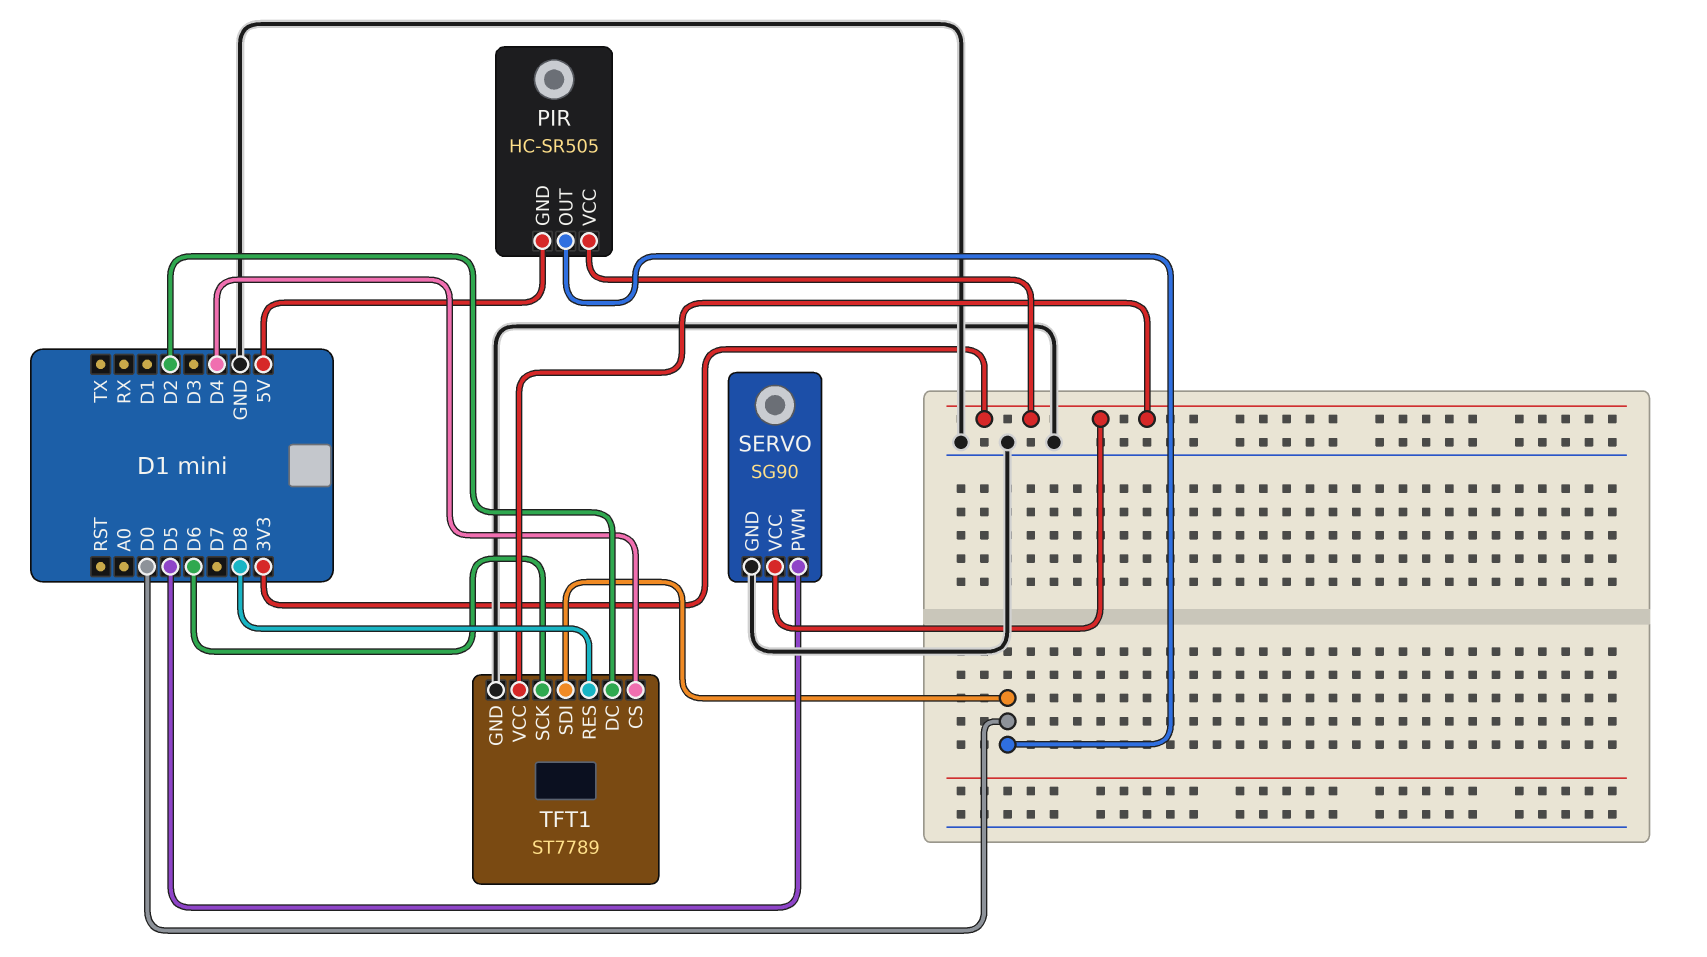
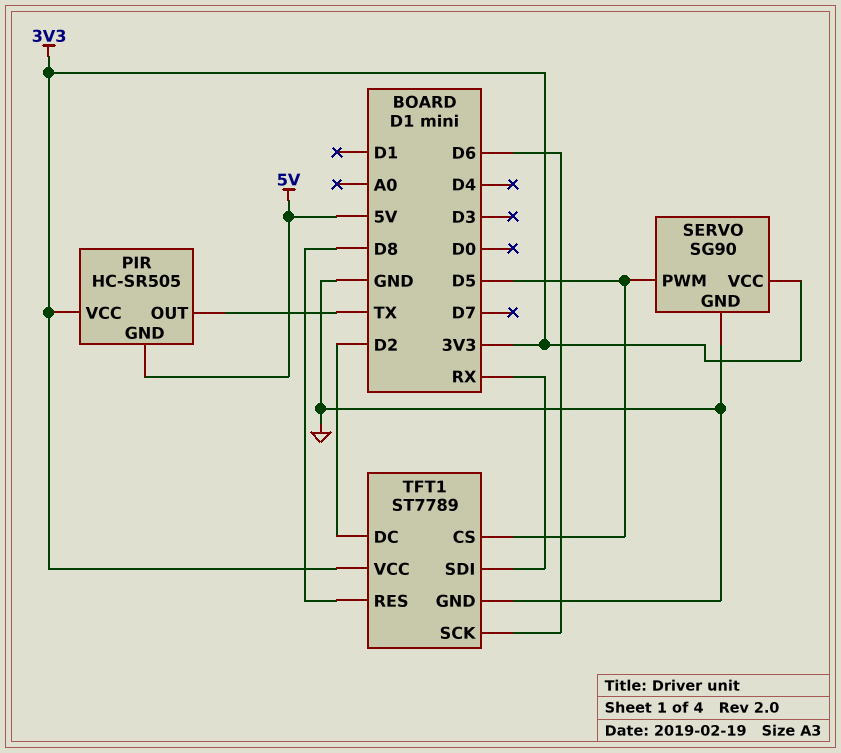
PIR pin OUT: D0 -> TX
TFT1 pin CS: D4 -> D5
TFT1 pin SDI: D0 -> RX

